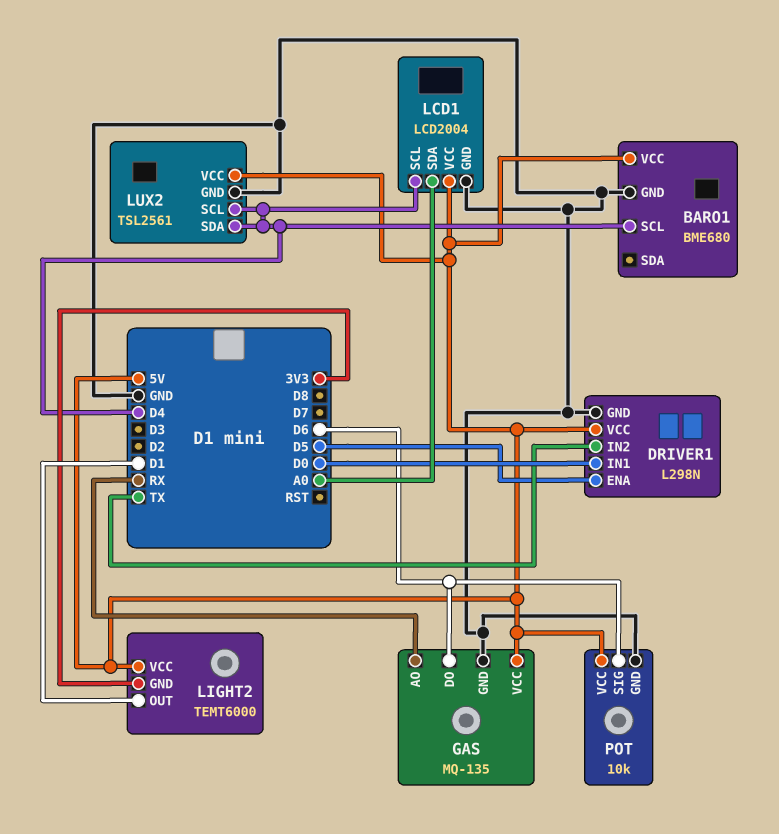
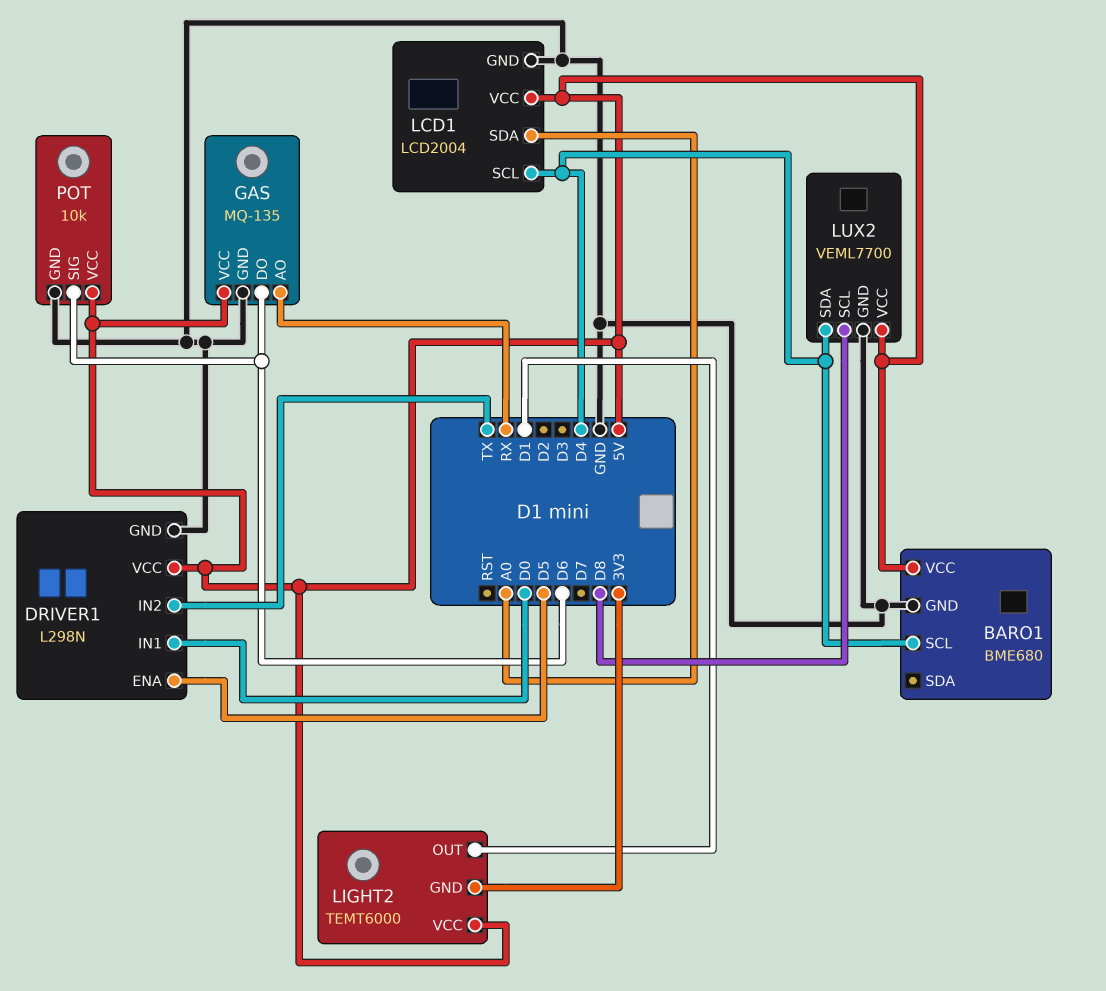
LUX2: TSL2561 -> VEML7700
LUX2 pin SCL: D4 -> D8

